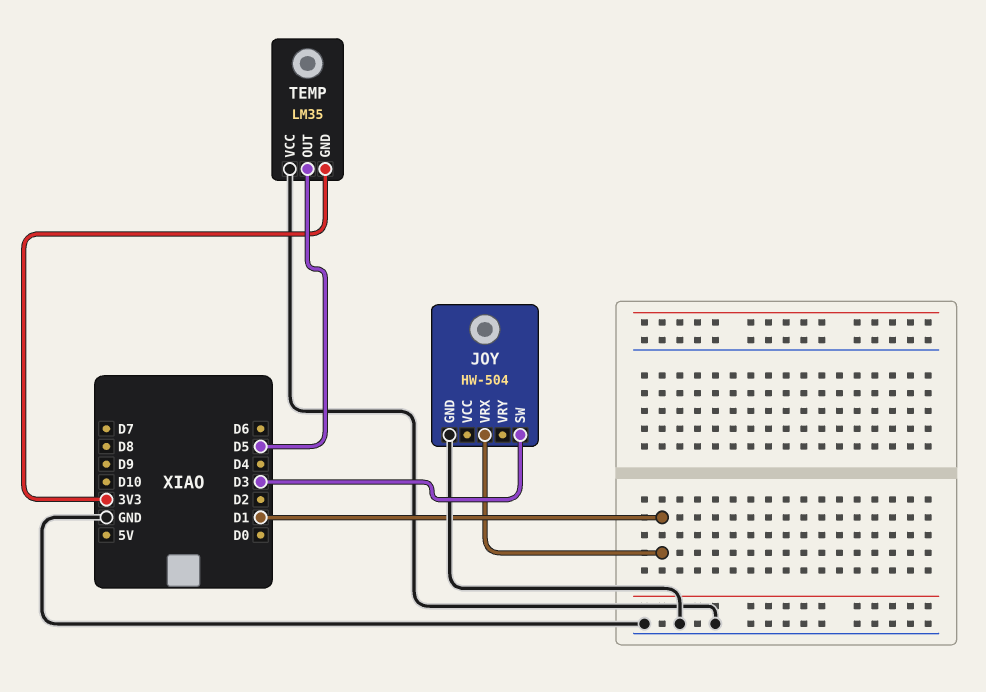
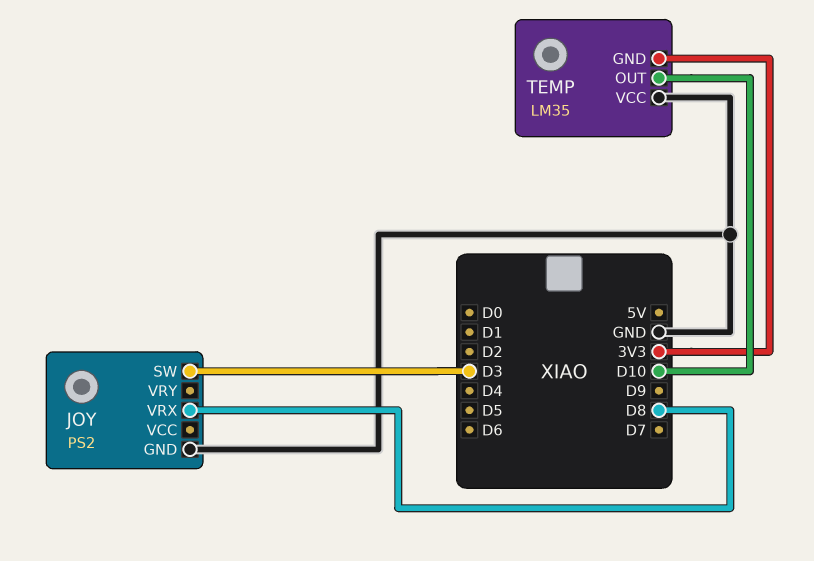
JOY: HW-504 -> PS2
JOY pin VRX: D1 -> D8
TEMP pin OUT: D5 -> D10

